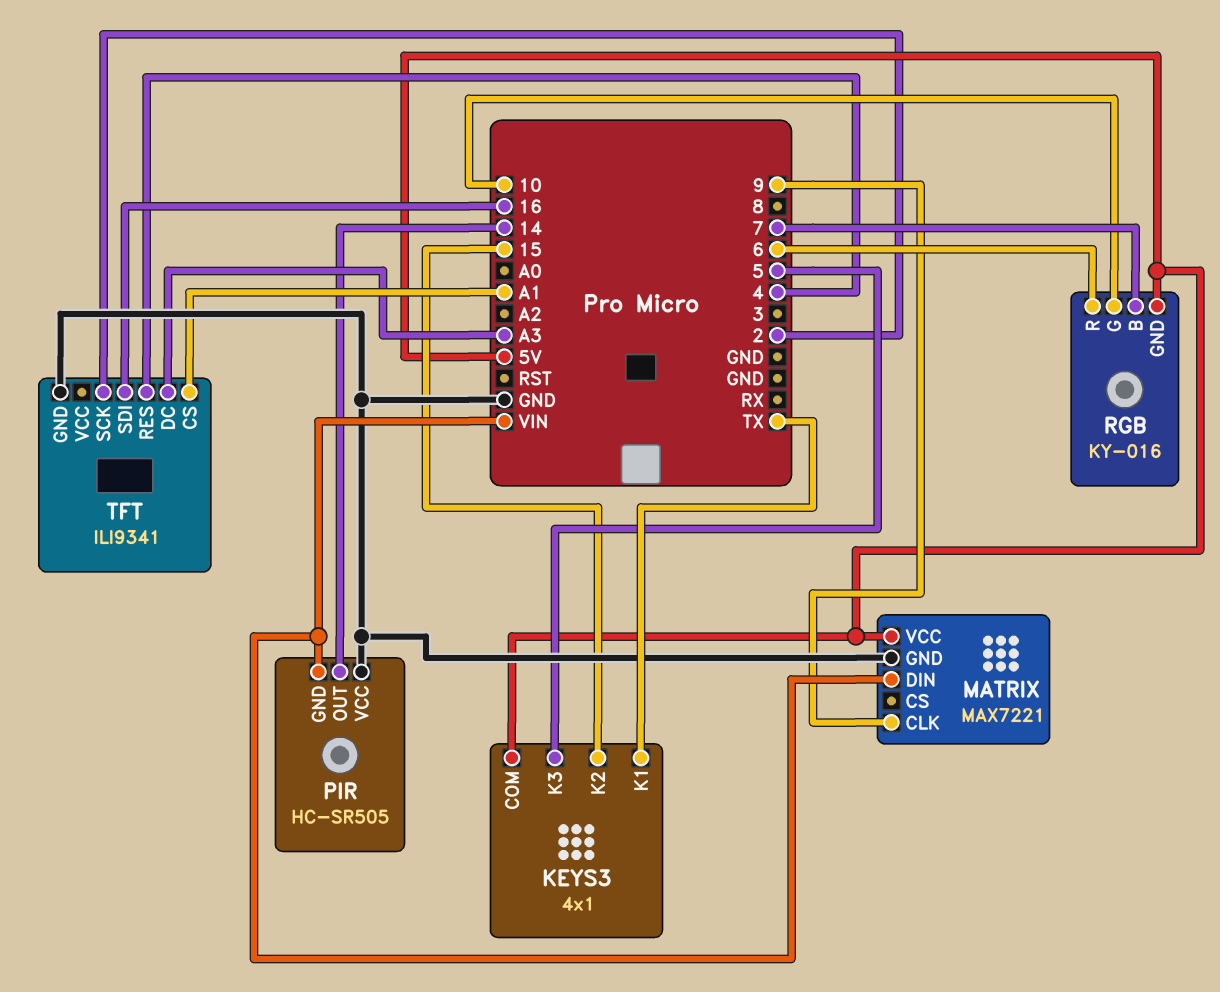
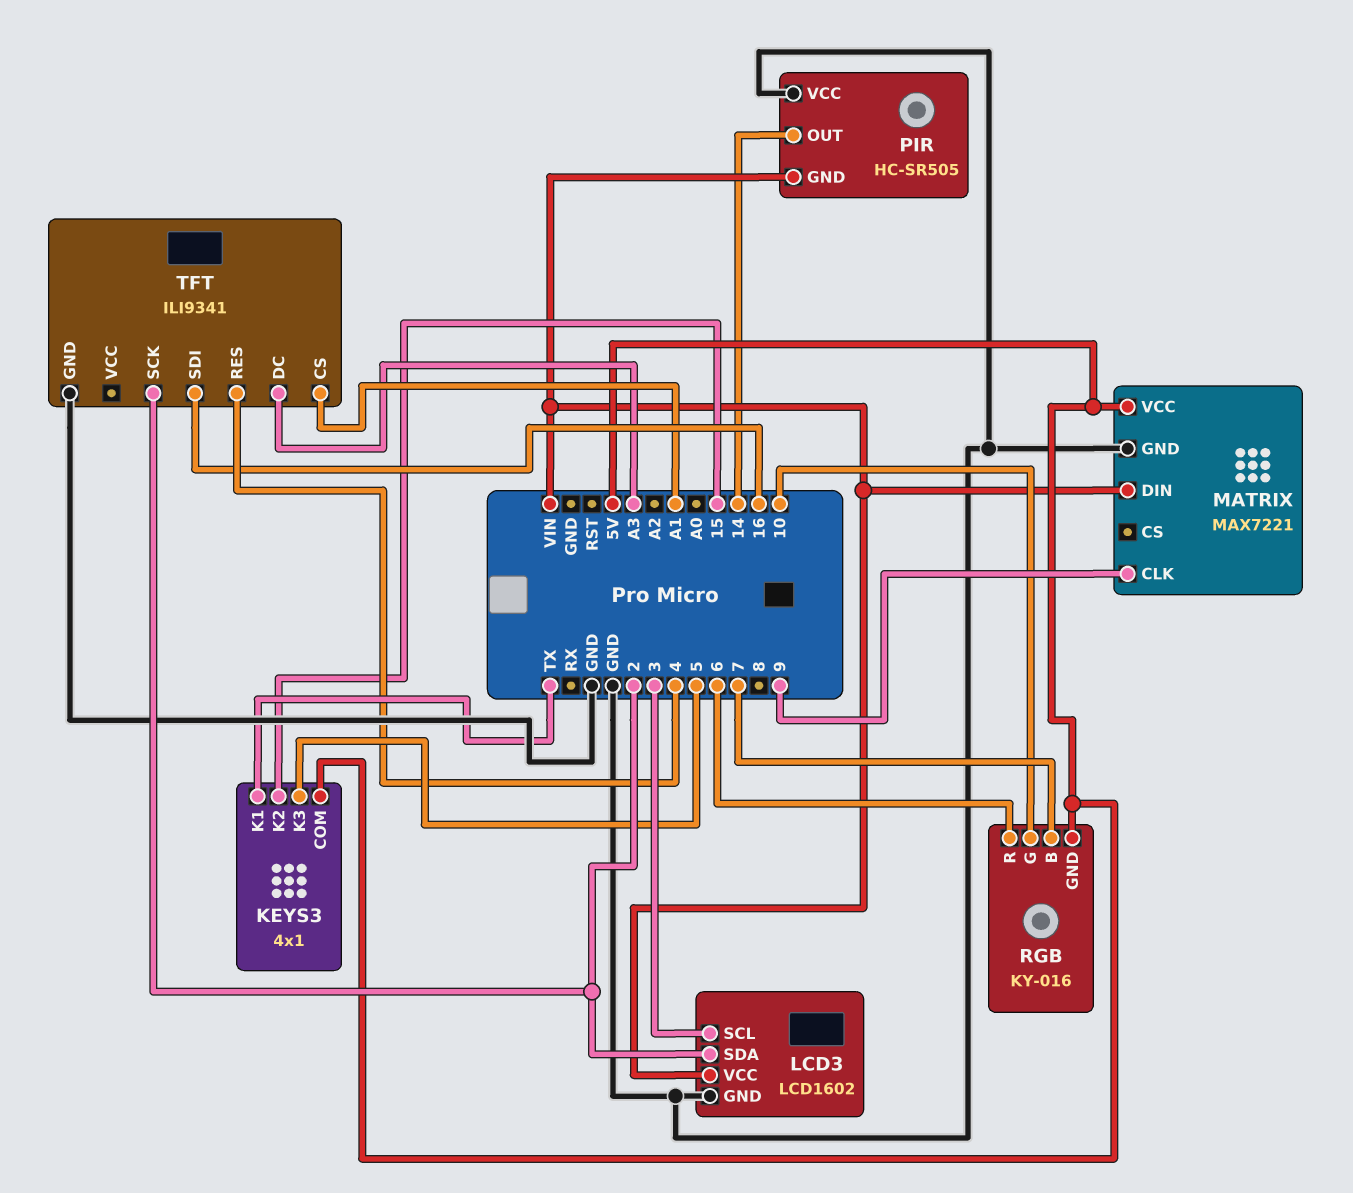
LCD3: none -> LCD1602
LCD3 pin GND: none -> GND
LCD3 pin SCL: none -> 3
LCD3 pin SDA: none -> 2
LCD3 pin VCC: none -> VIN

